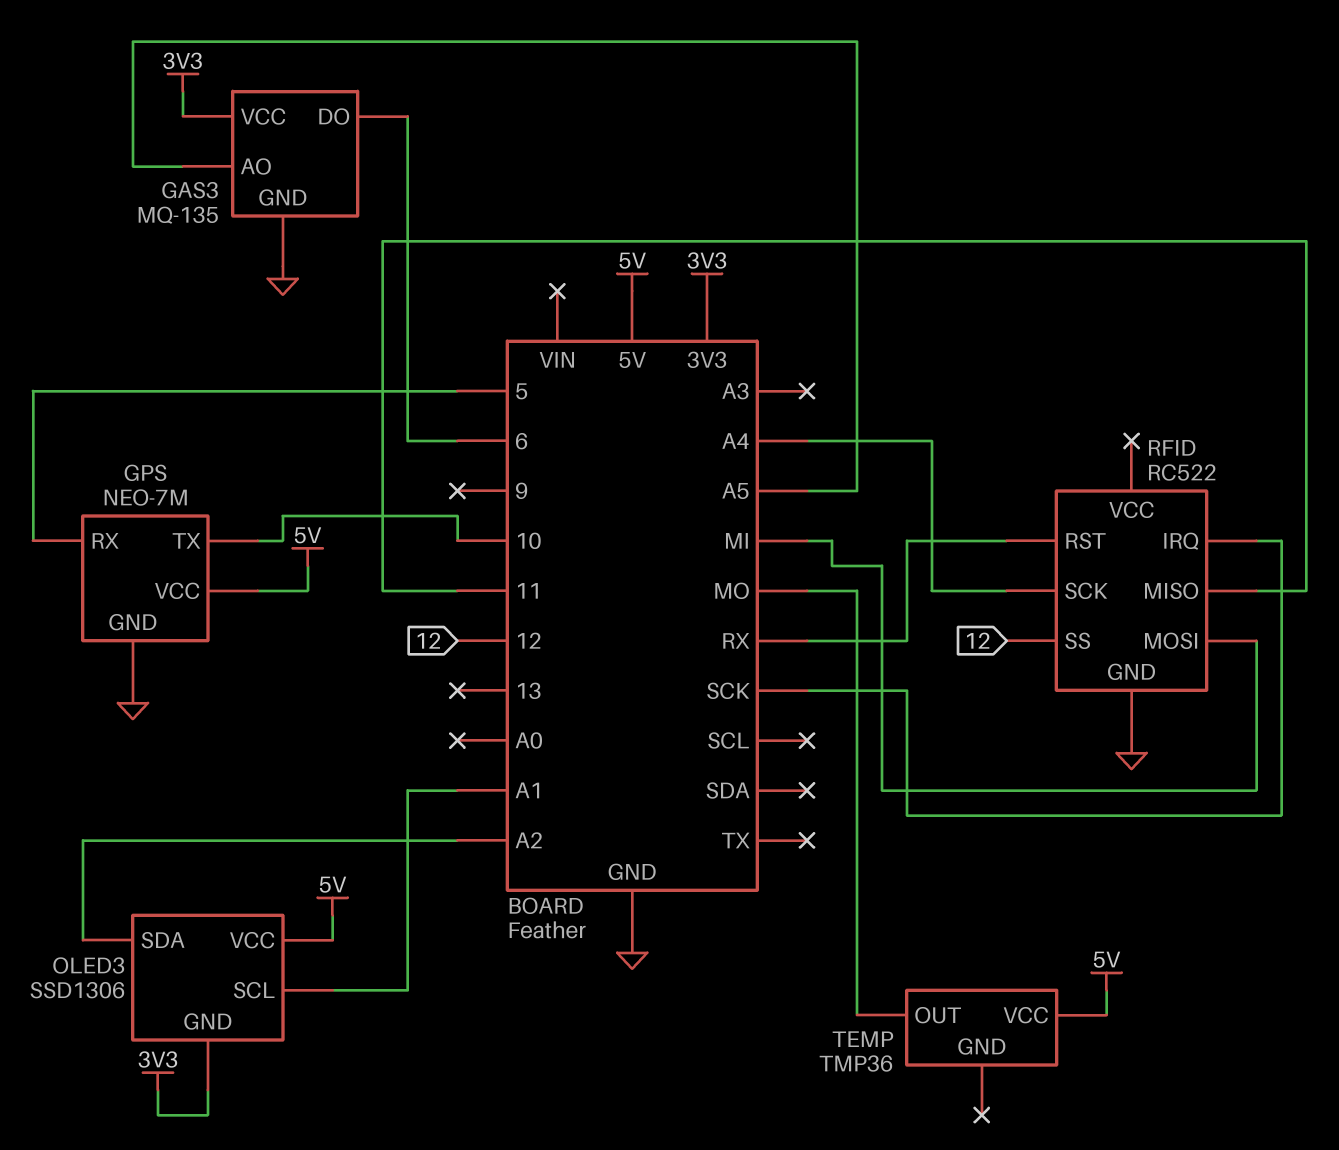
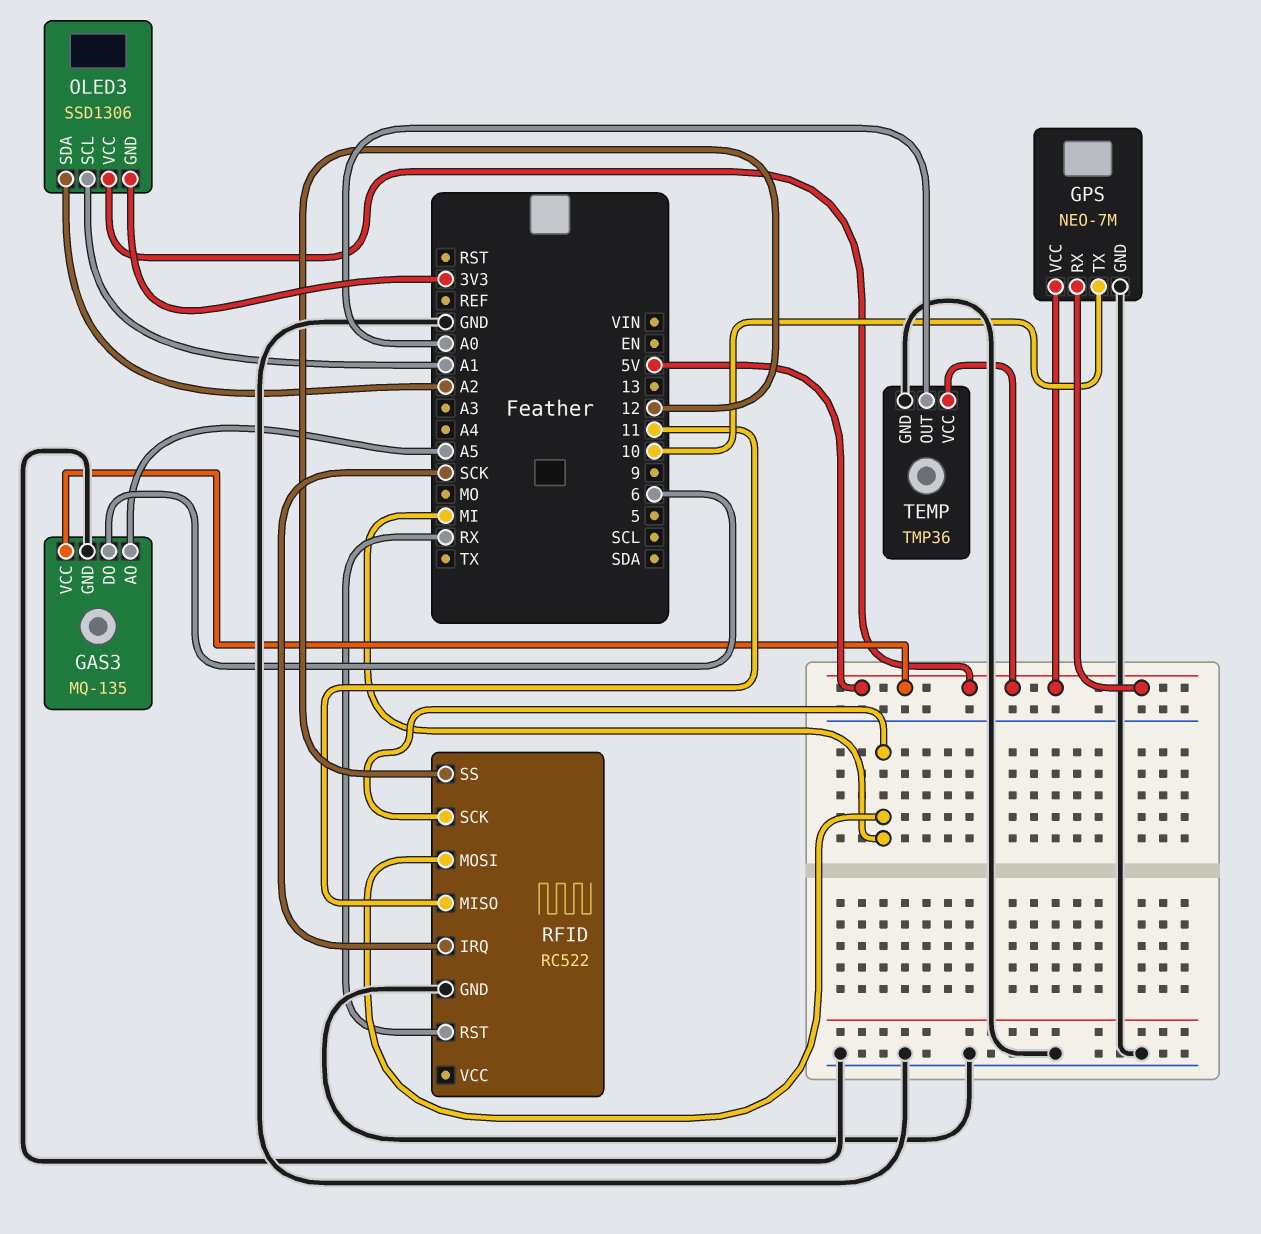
GAS3 pin VCC: 3V3 -> 5V
GPS pin RX: 5 -> 5V
RFID pin SCK: A4 -> MI
TEMP pin GND: none -> GND
TEMP pin OUT: MO -> A0

